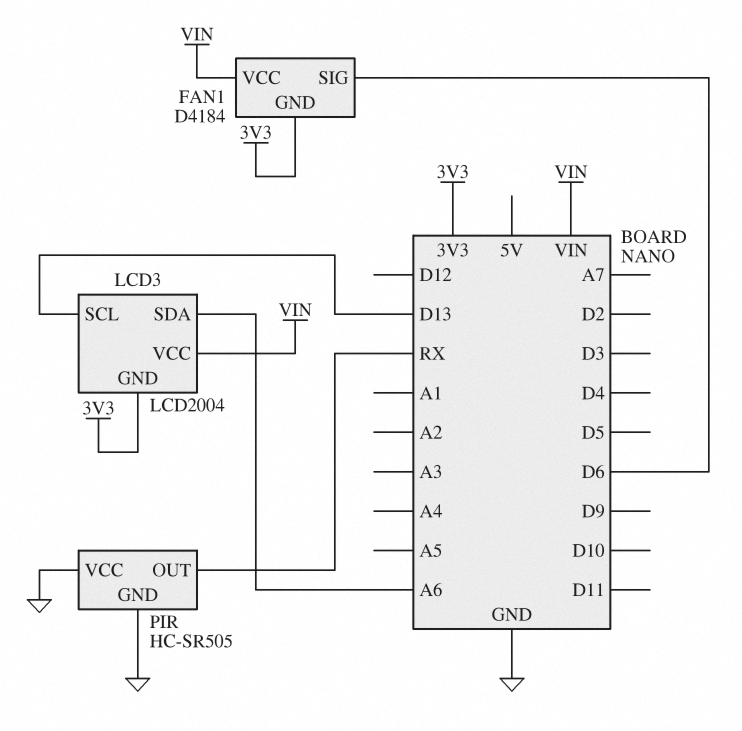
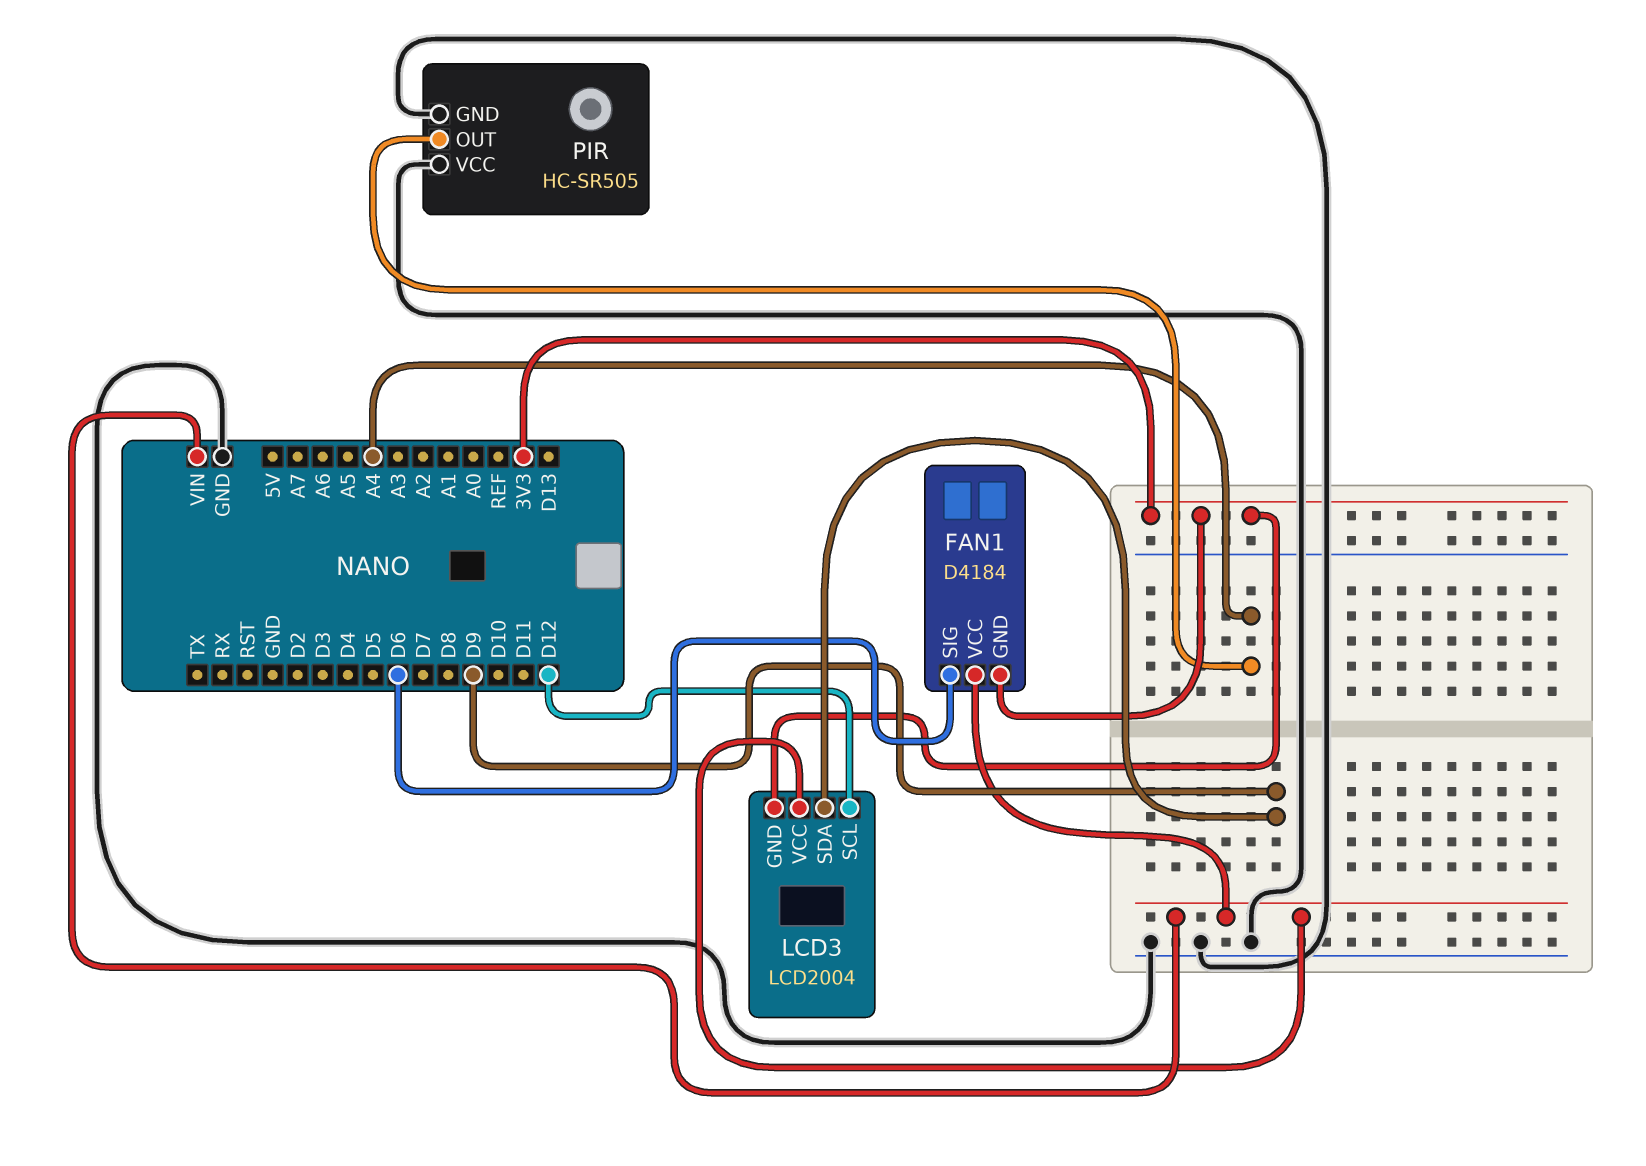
LCD3 pin SCL: D13 -> D12
LCD3 pin SDA: A6 -> D9
PIR pin OUT: RX -> A4

